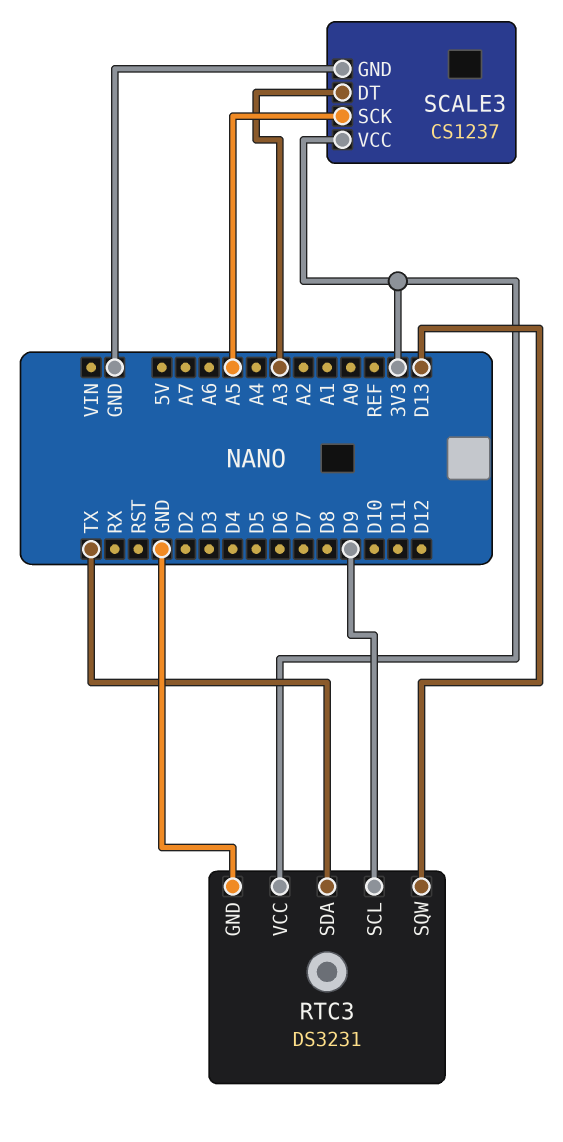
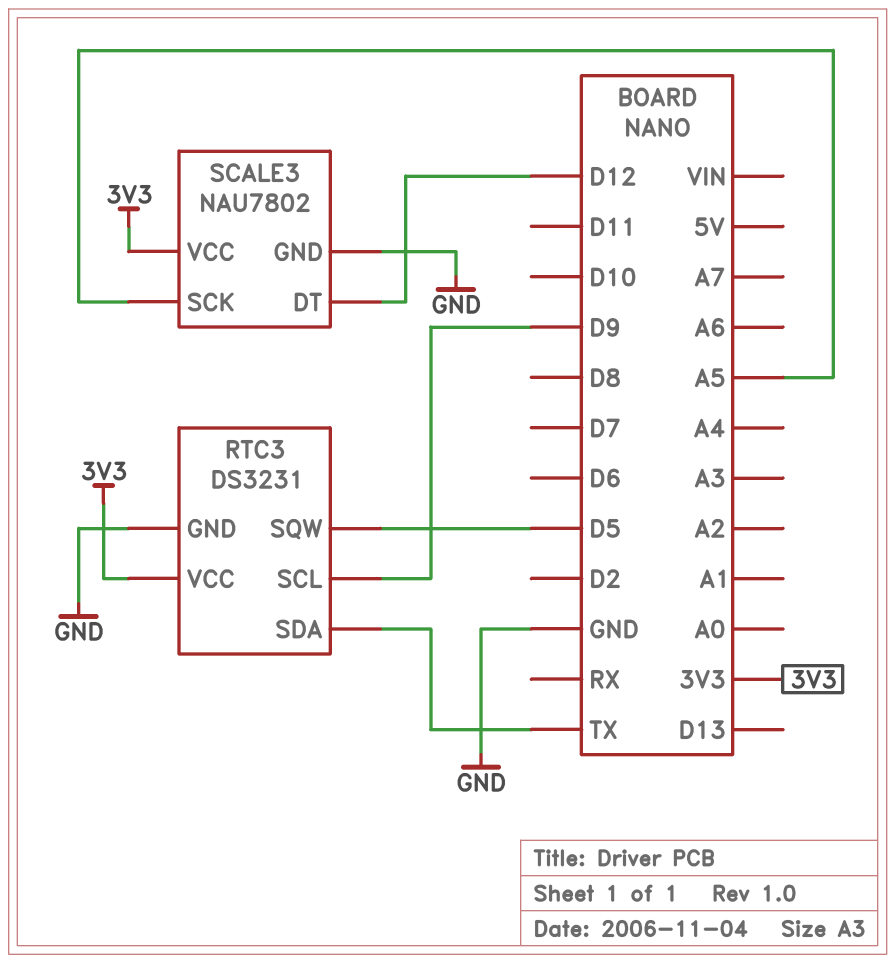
RTC3 pin SQW: D13 -> D5
SCALE3: CS1237 -> NAU7802
SCALE3 pin DT: A3 -> D12

